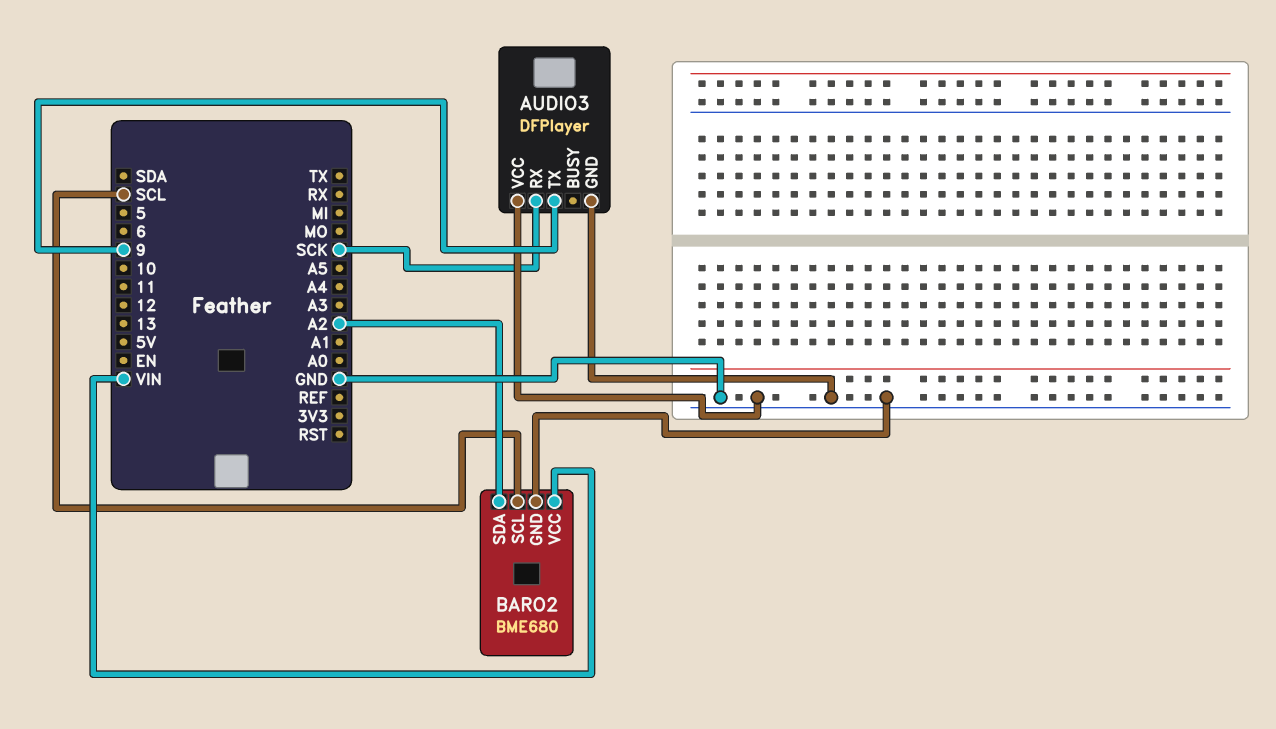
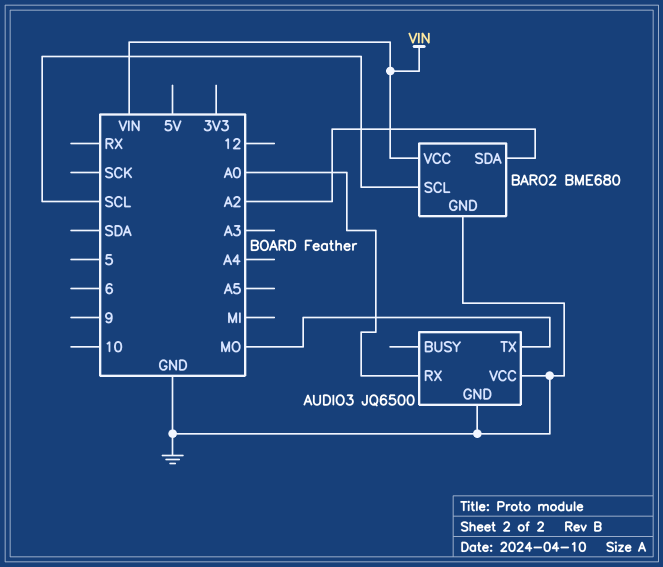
AUDIO3: DFPlayer -> JQ6500
AUDIO3 pin RX: SCK -> A0
AUDIO3 pin TX: 9 -> MO

